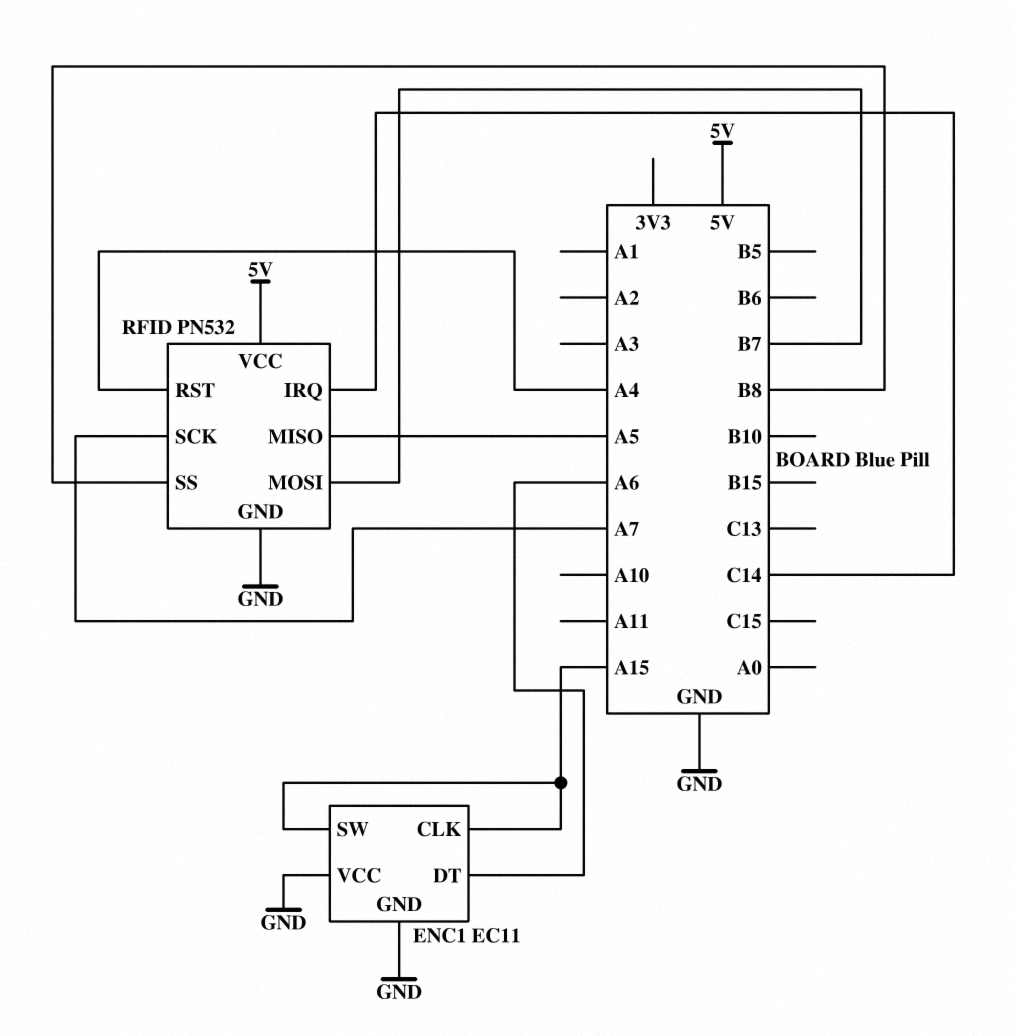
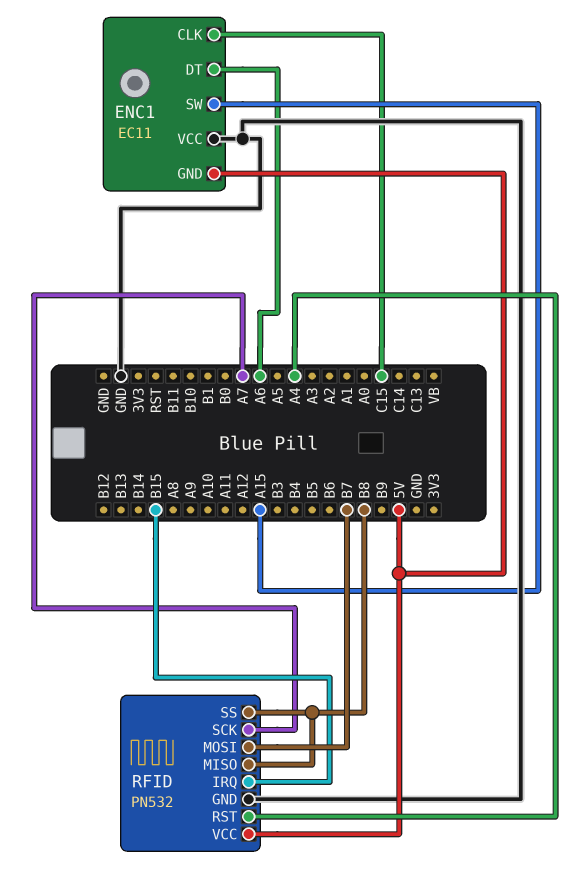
ENC1 pin CLK: A15 -> C15
ENC1 pin GND: GND -> 5V
RFID pin IRQ: C14 -> B15
RFID pin MISO: A5 -> B8

